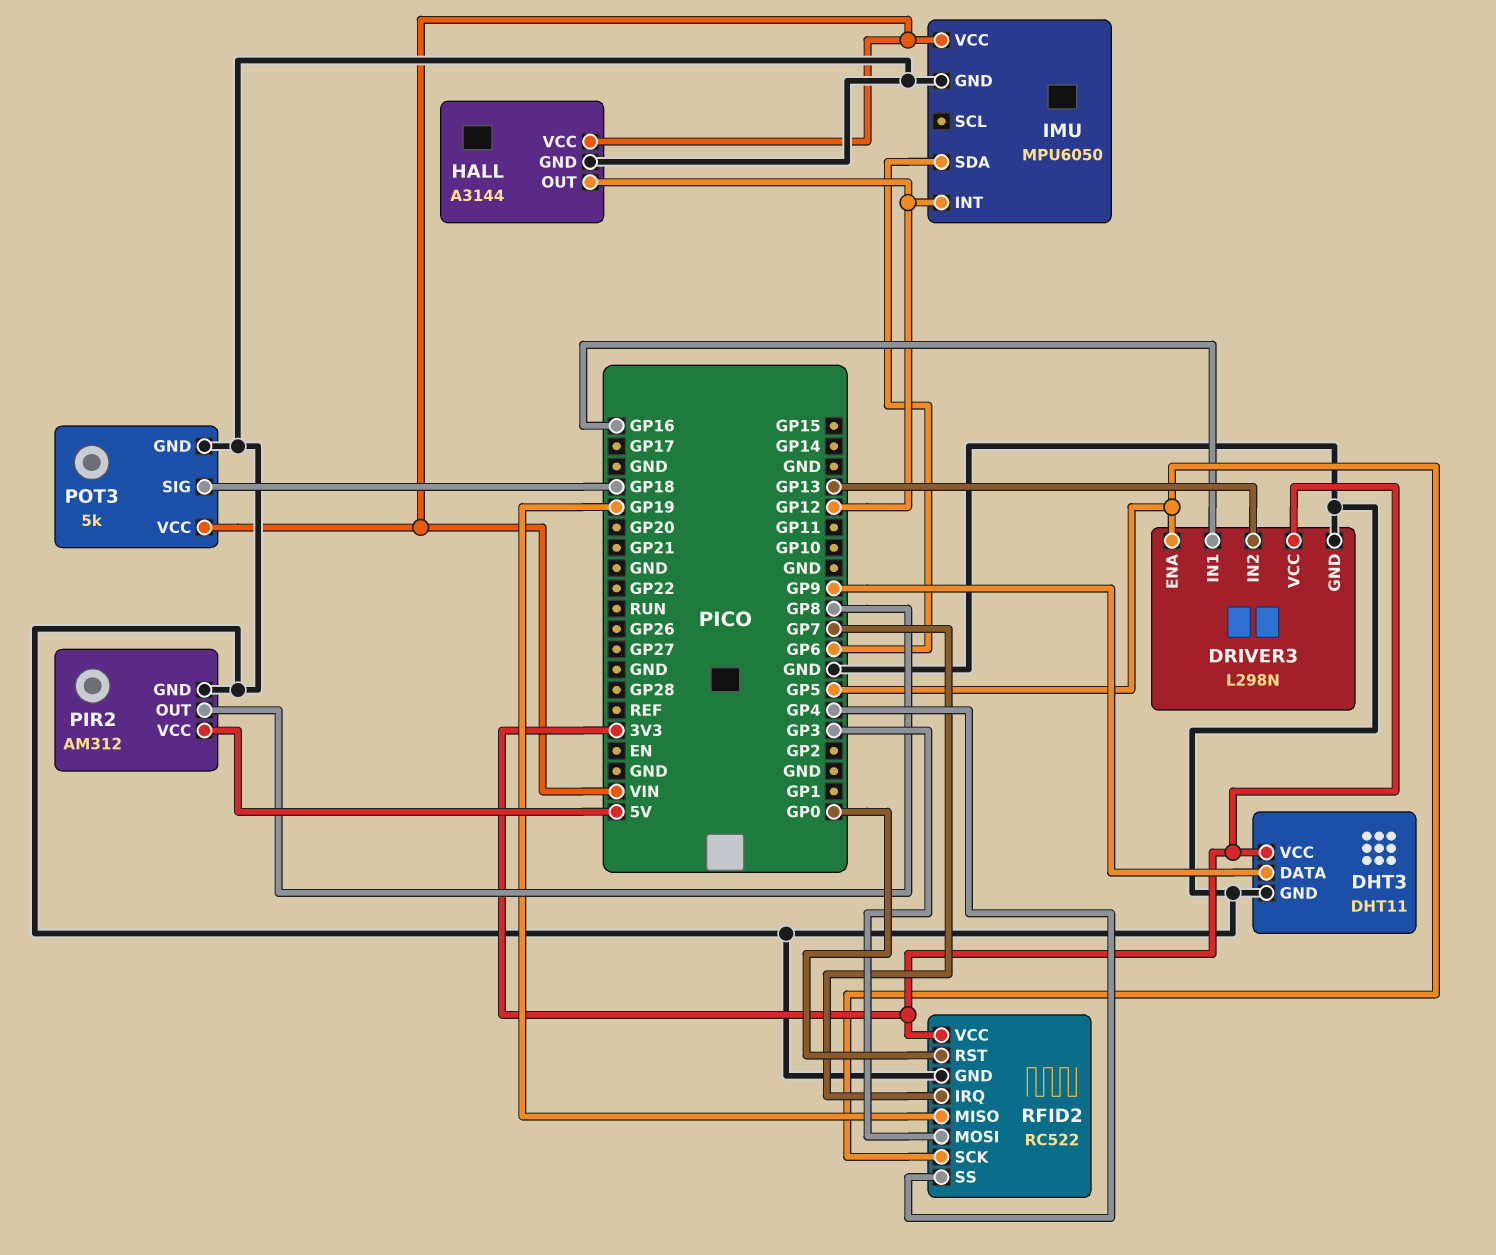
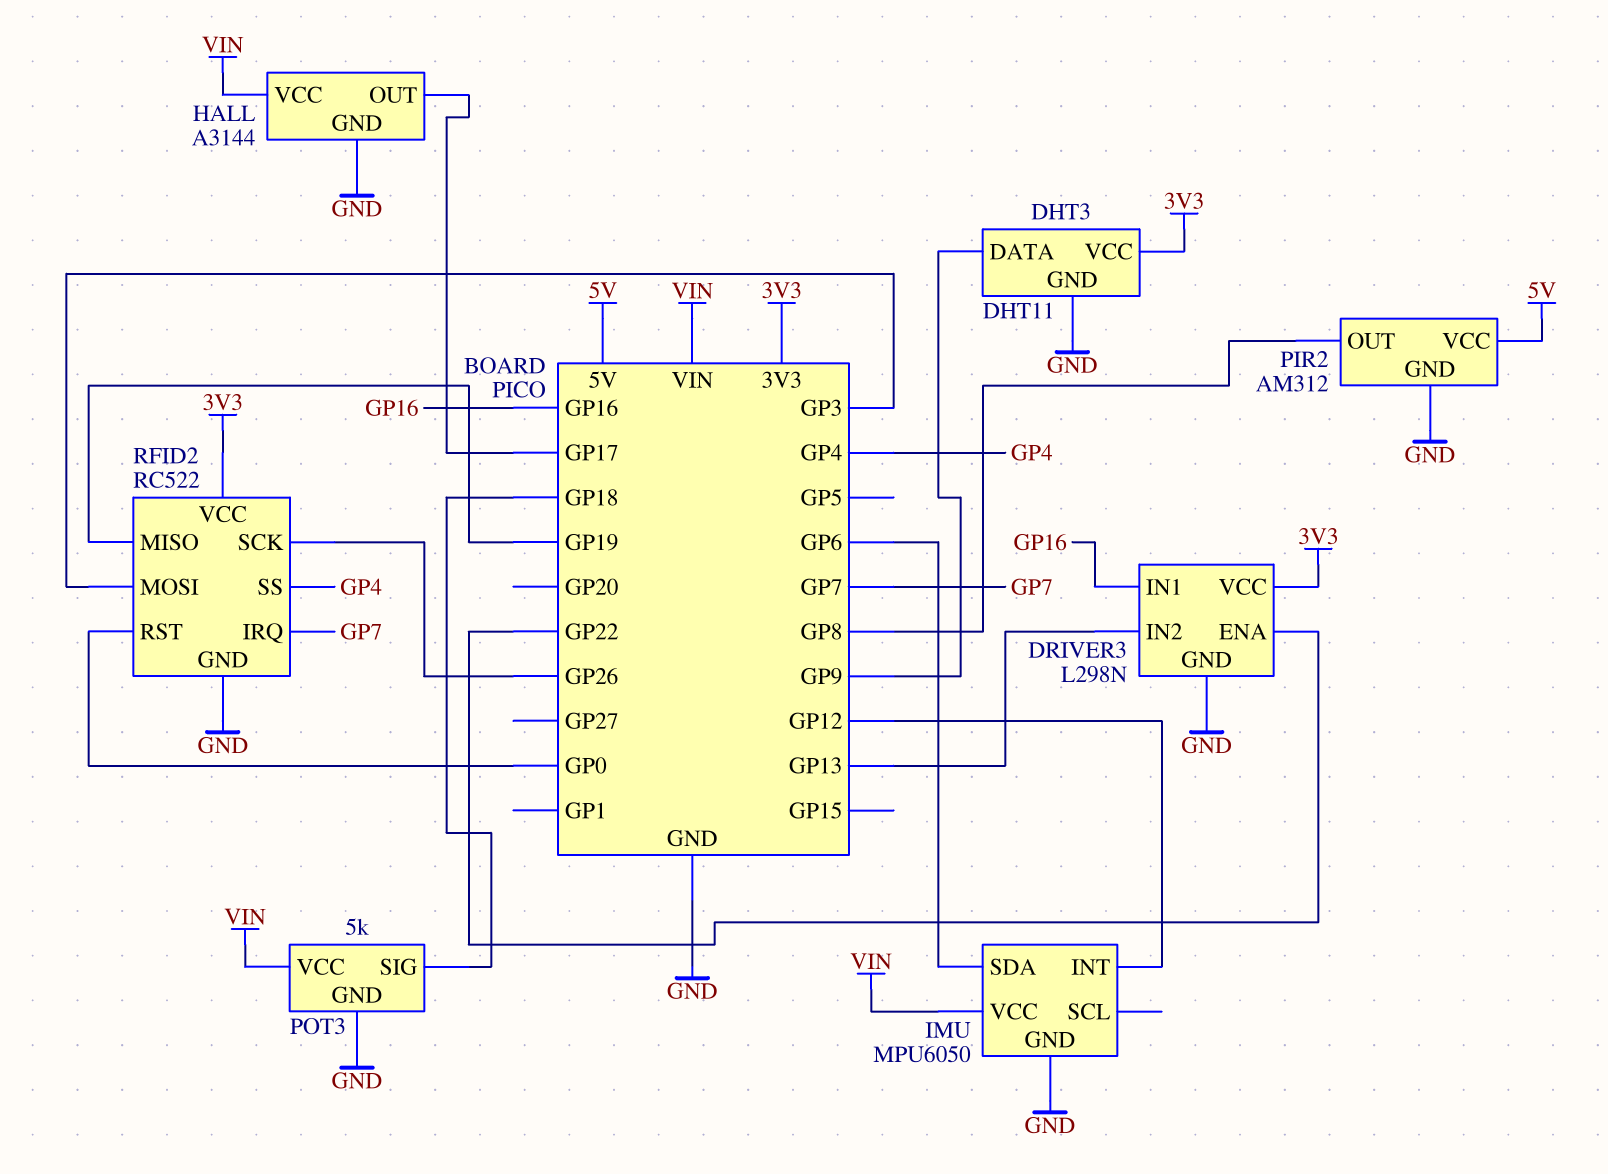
DRIVER3 pin ENA: GP5 -> GP22
HALL pin OUT: GP12 -> GP17
RFID2 pin SCK: GP5 -> GP26

